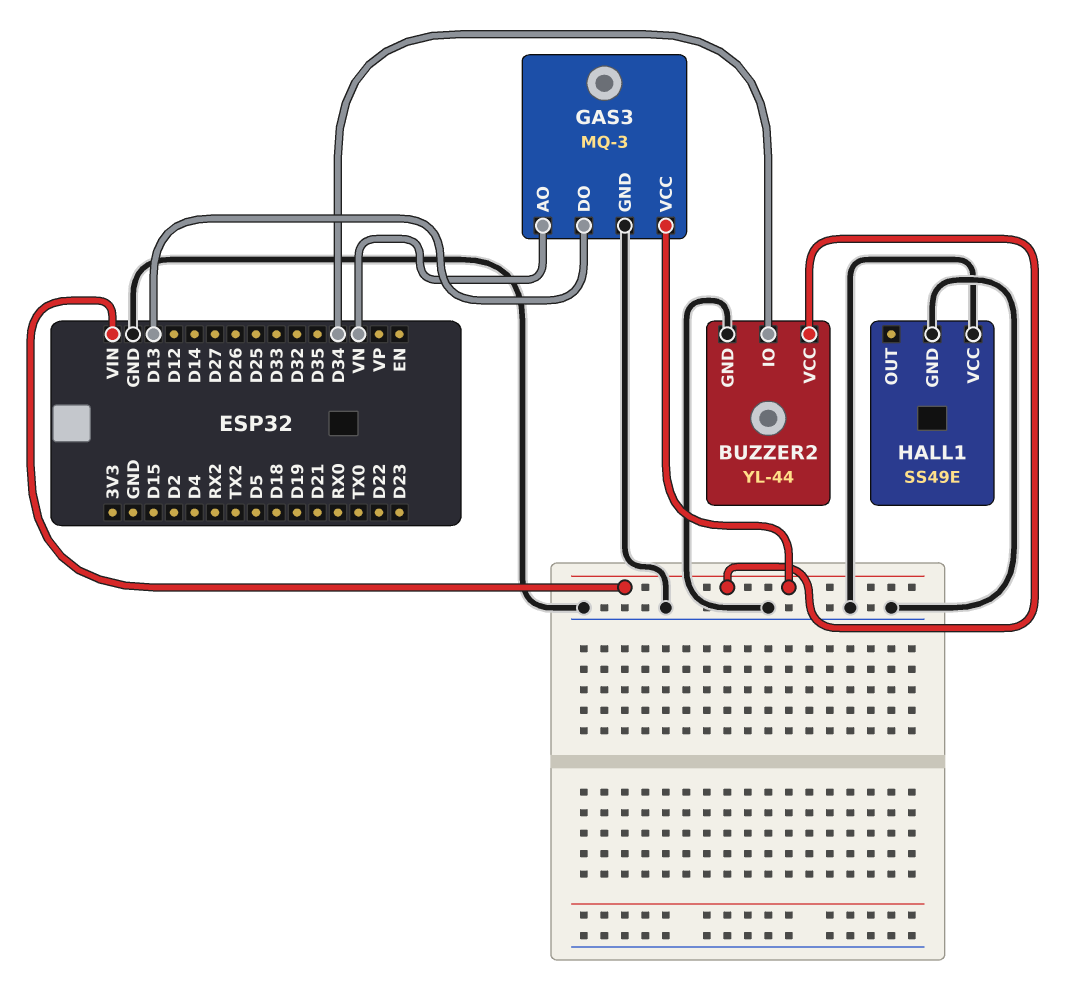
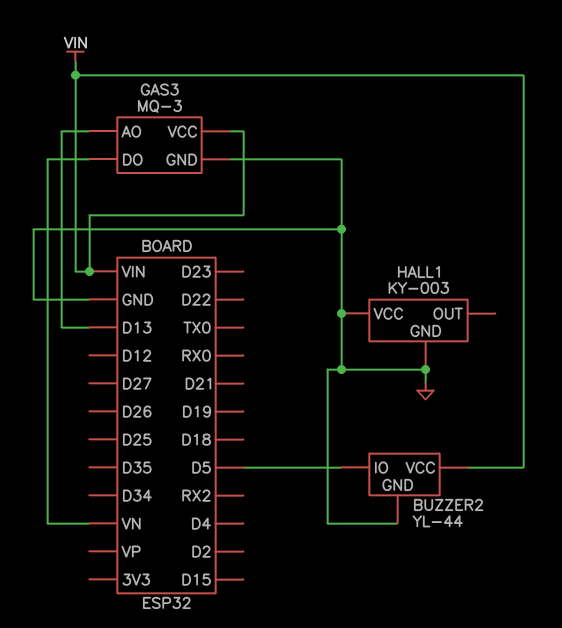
BUZZER2 pin IO: D34 -> D5
GAS3 pin AO: VN -> D13
GAS3 pin DO: D13 -> VN
HALL1: SS49E -> KY-003

